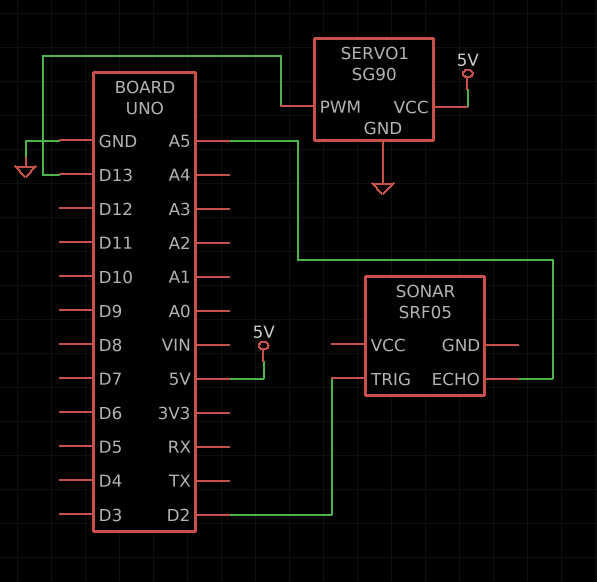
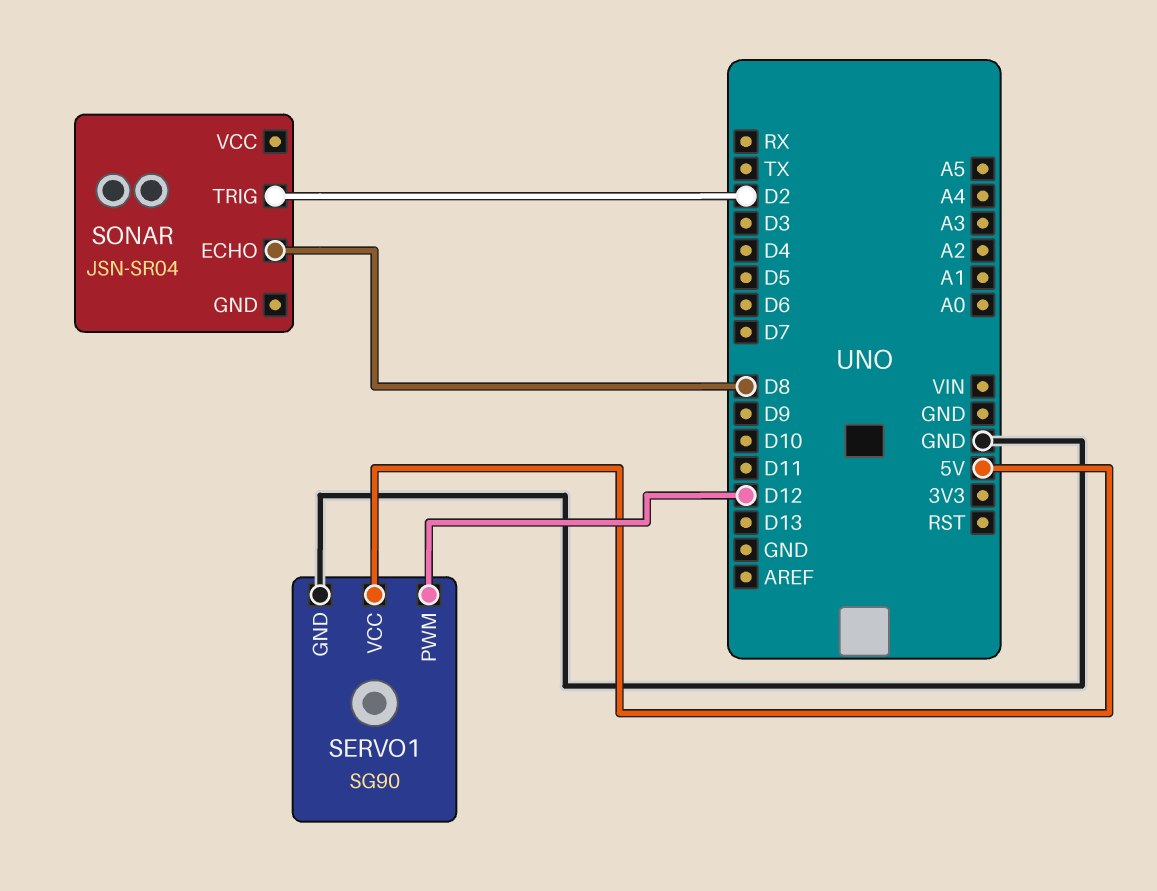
SERVO1 pin PWM: D13 -> D12
SONAR: SRF05 -> JSN-SR04
SONAR pin ECHO: A5 -> D8

